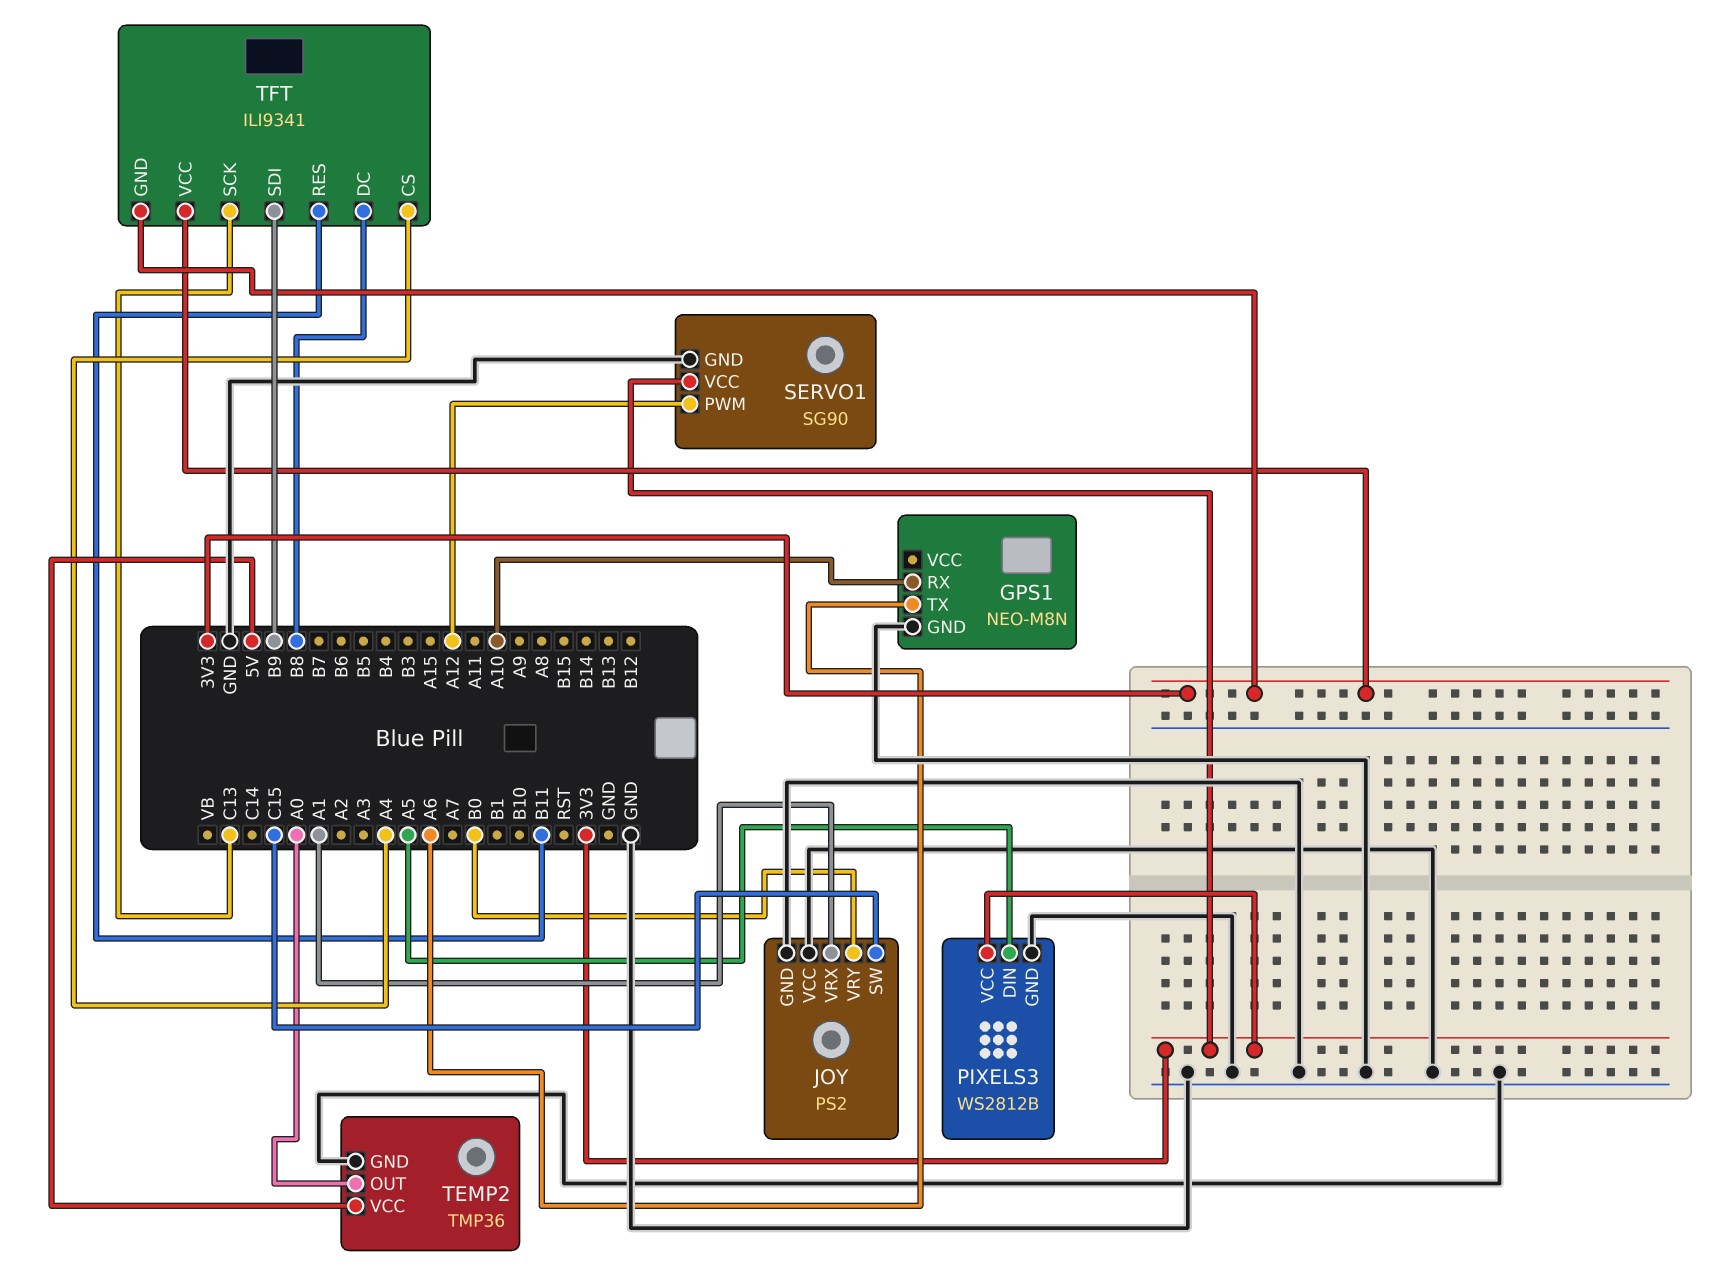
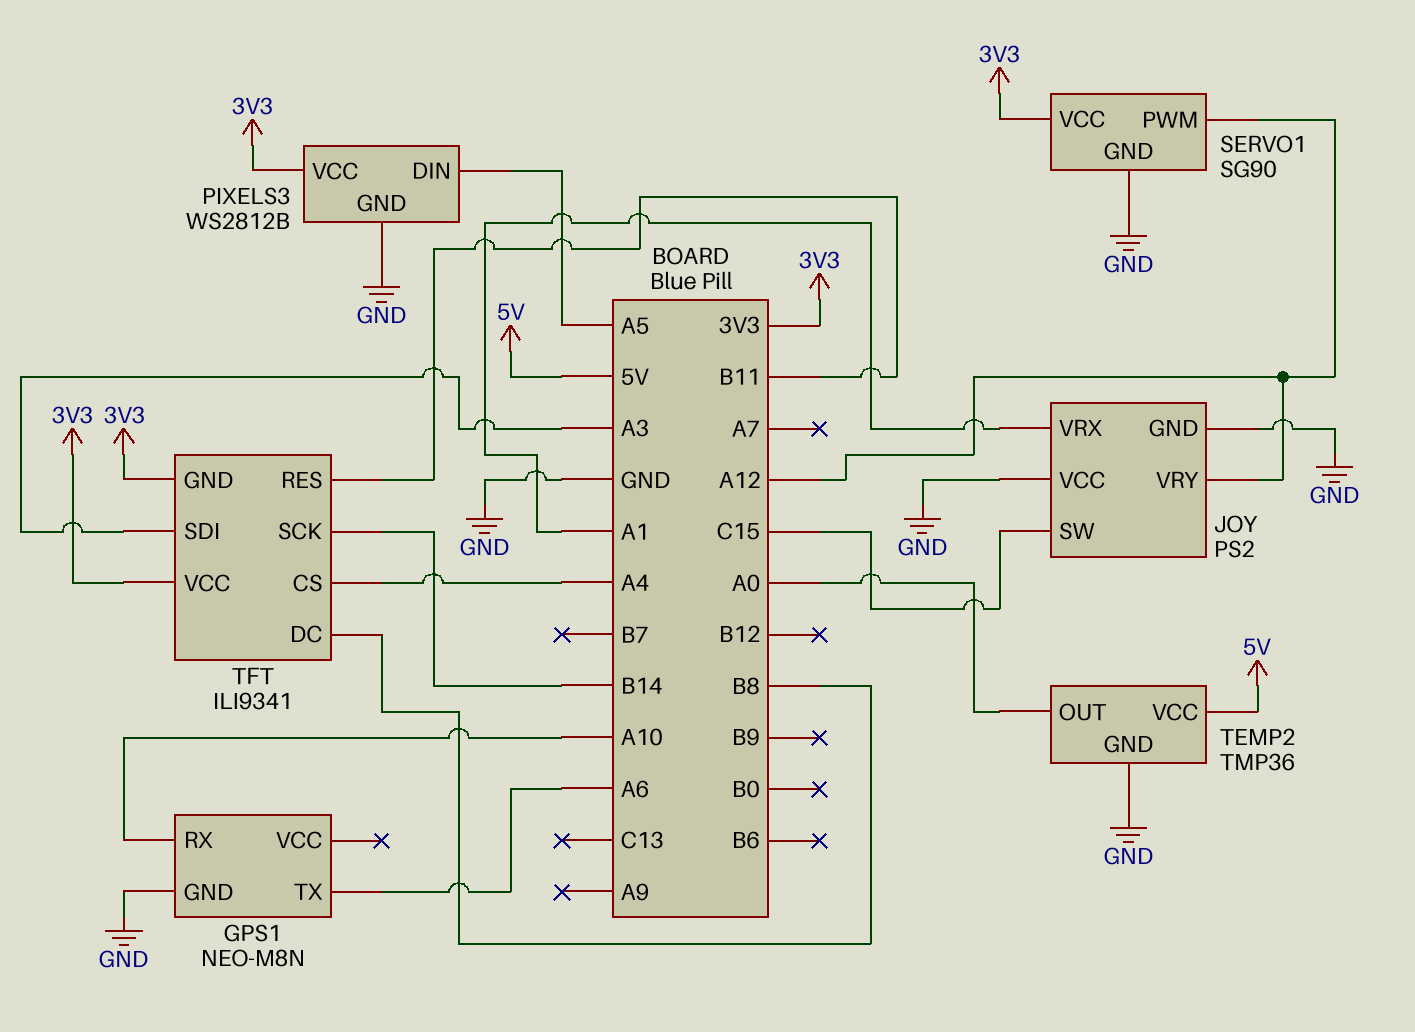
JOY pin VRY: B0 -> A12
TFT pin SCK: C13 -> B14
TFT pin SDI: B9 -> A3

